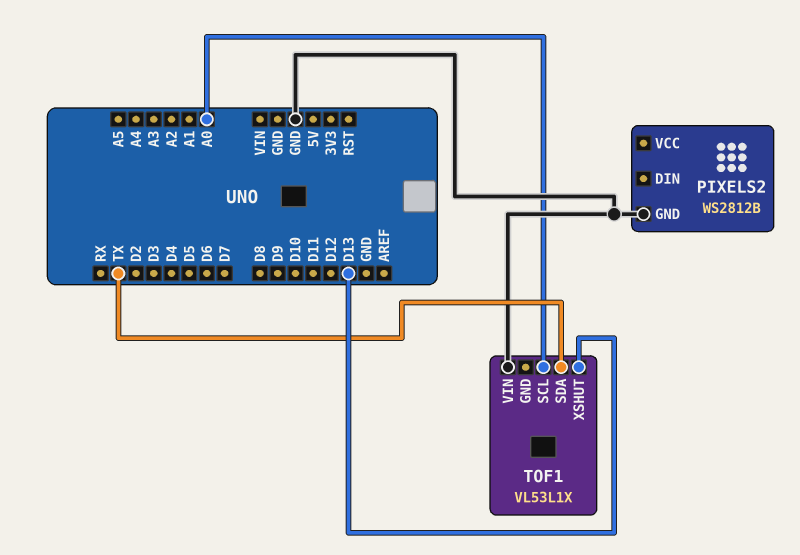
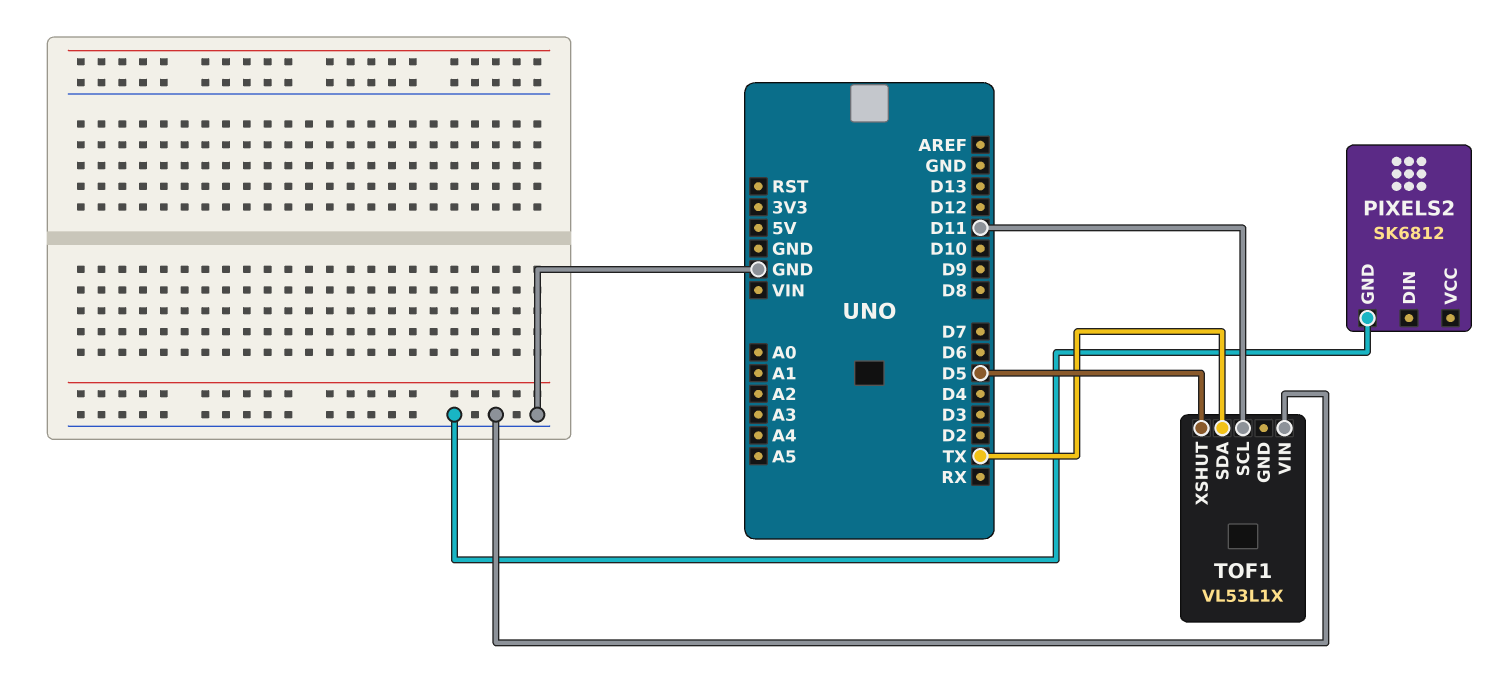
PIXELS2: WS2812B -> SK6812
TOF1 pin SCL: A0 -> D11
TOF1 pin XSHUT: D13 -> D5

